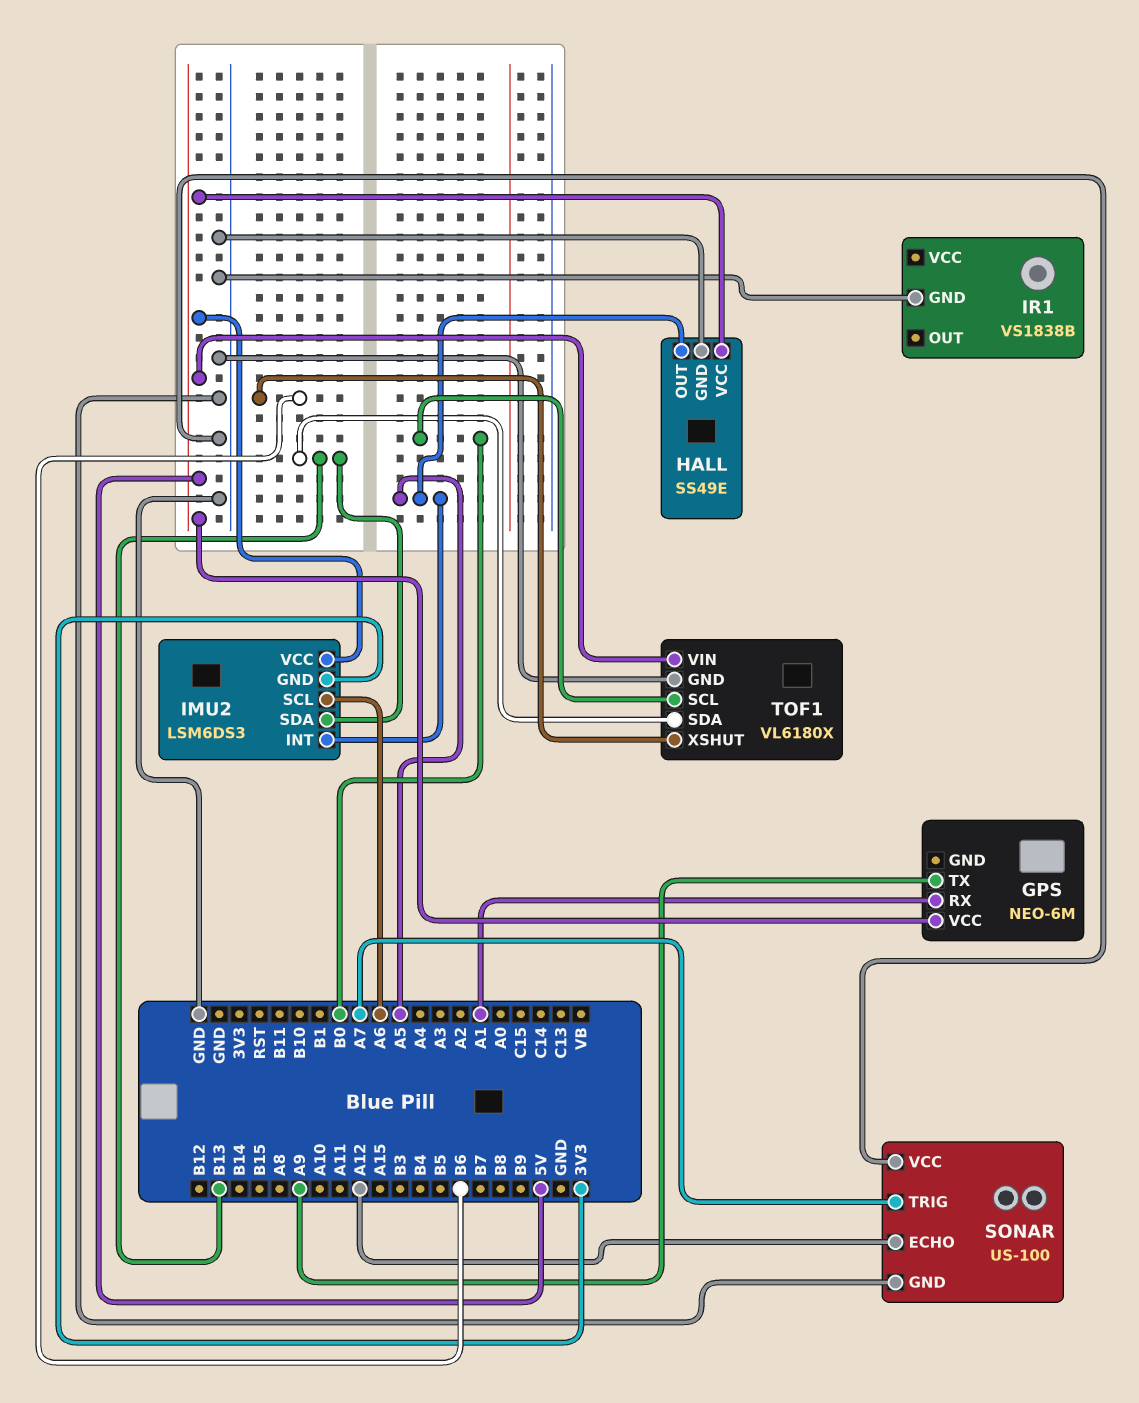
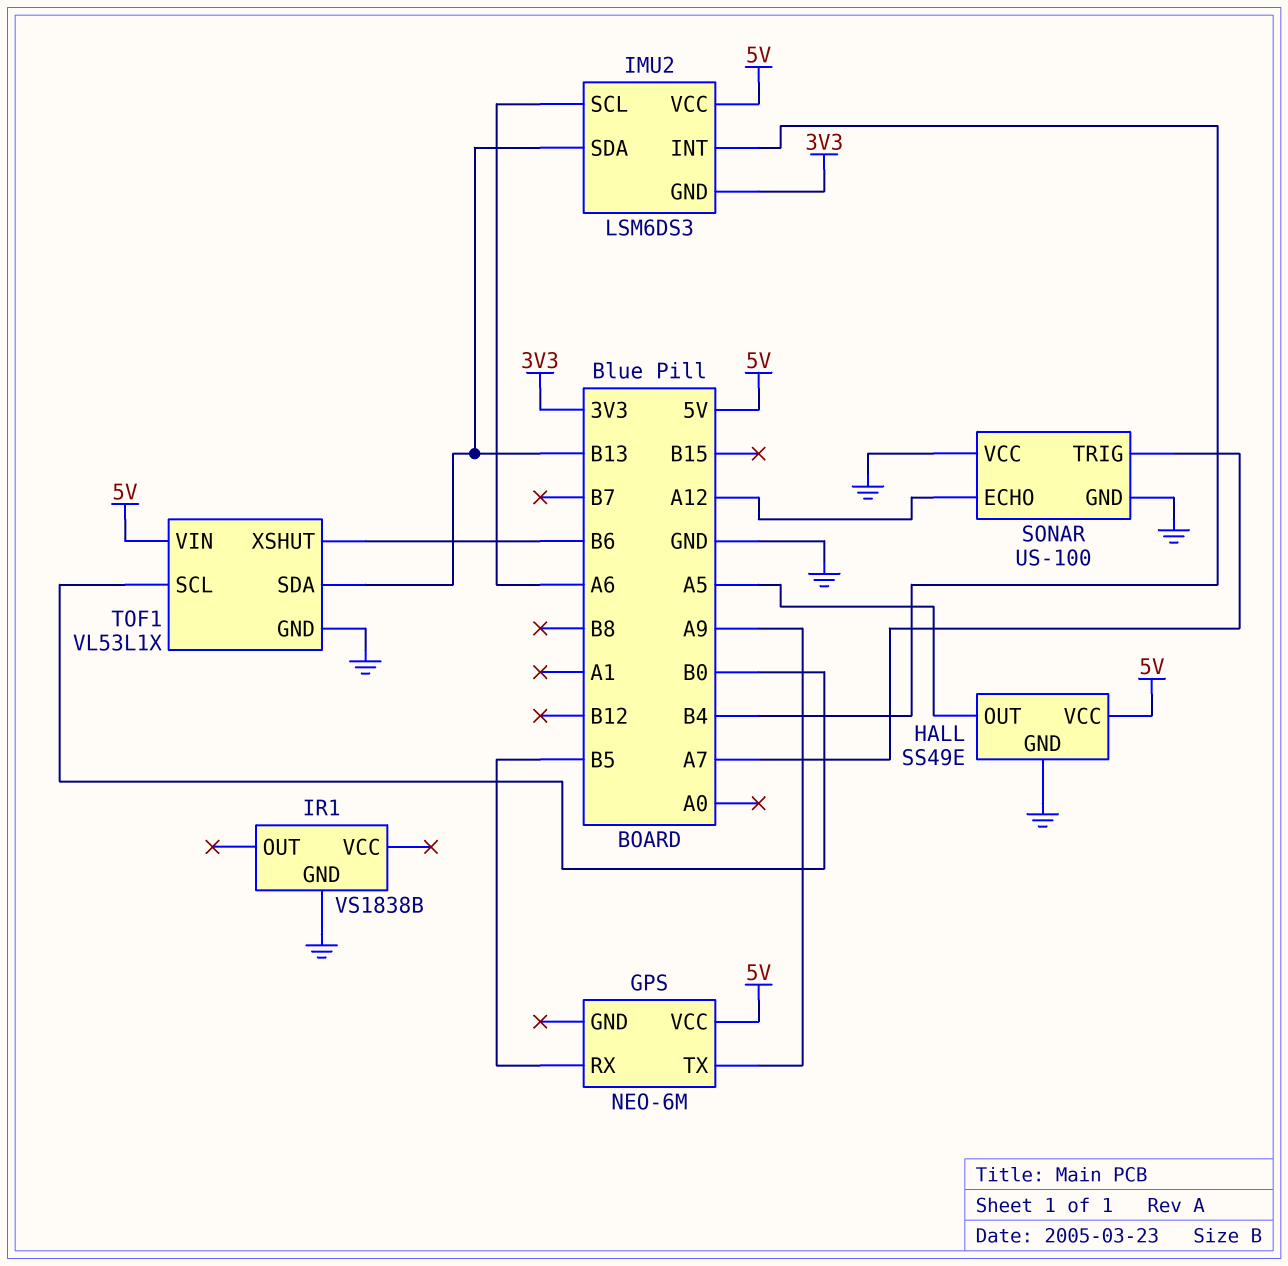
GPS pin RX: A1 -> B5
IMU2 pin INT: A5 -> B4
TOF1: VL6180X -> VL53L1X

